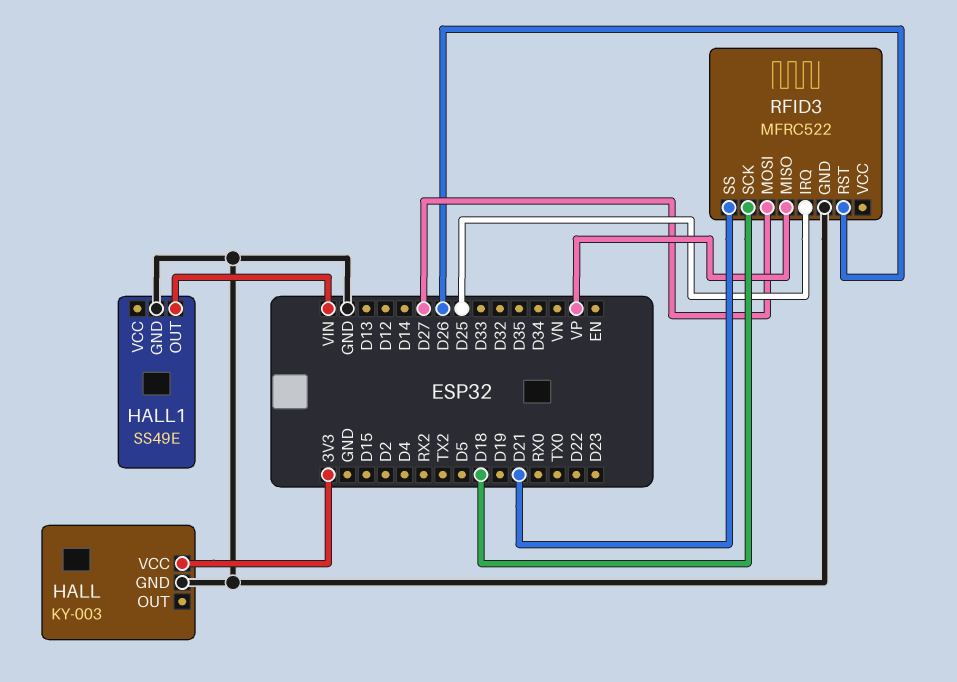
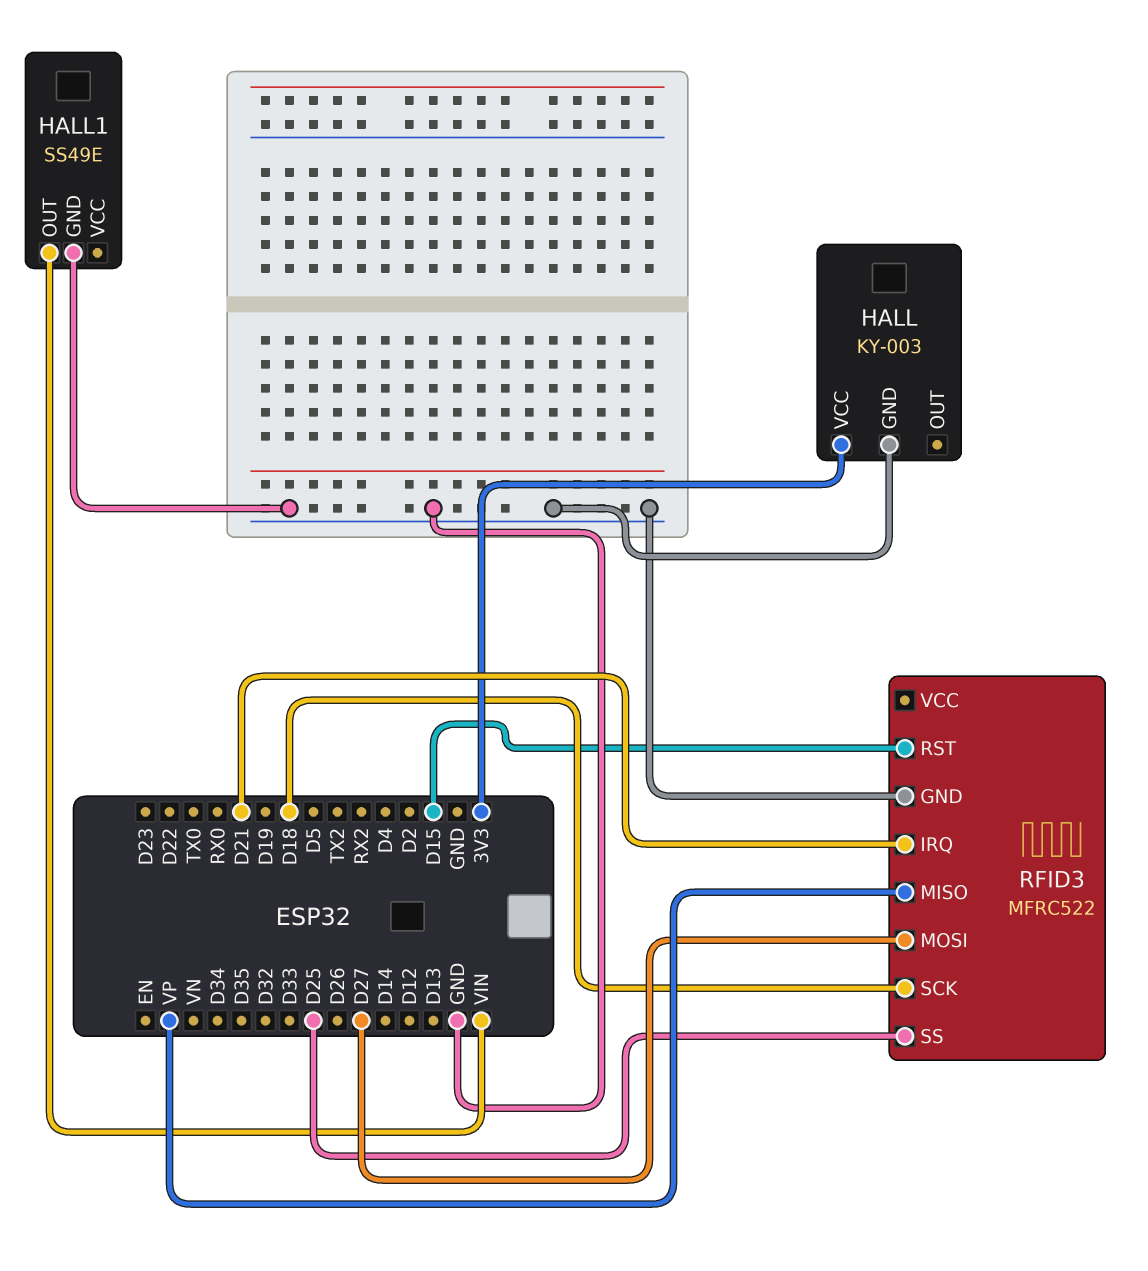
RFID3 pin IRQ: D25 -> D21
RFID3 pin RST: D26 -> D15
RFID3 pin SS: D21 -> D25

